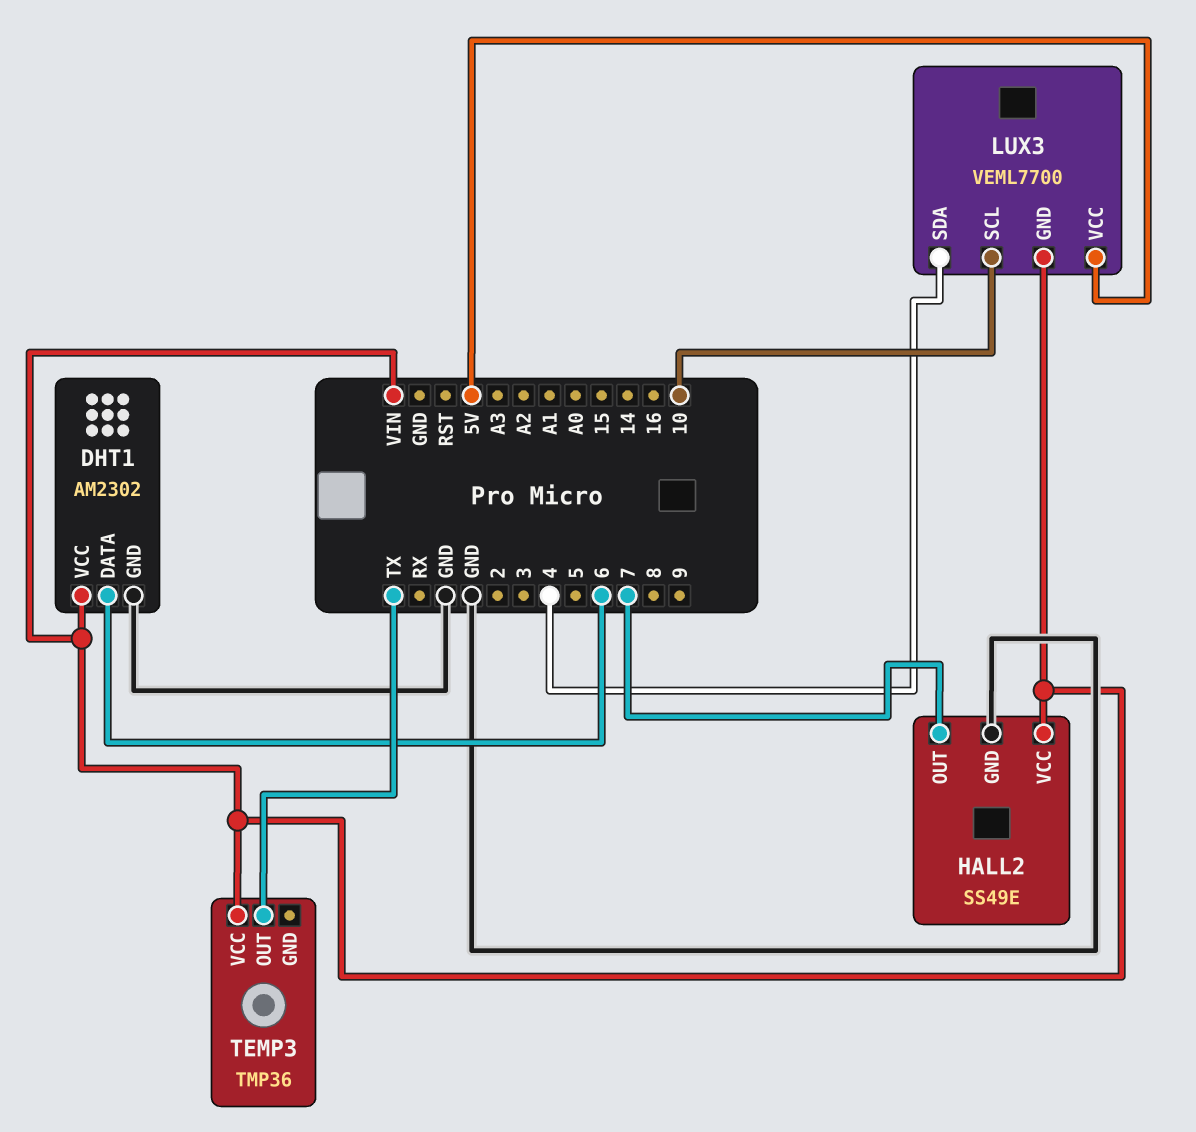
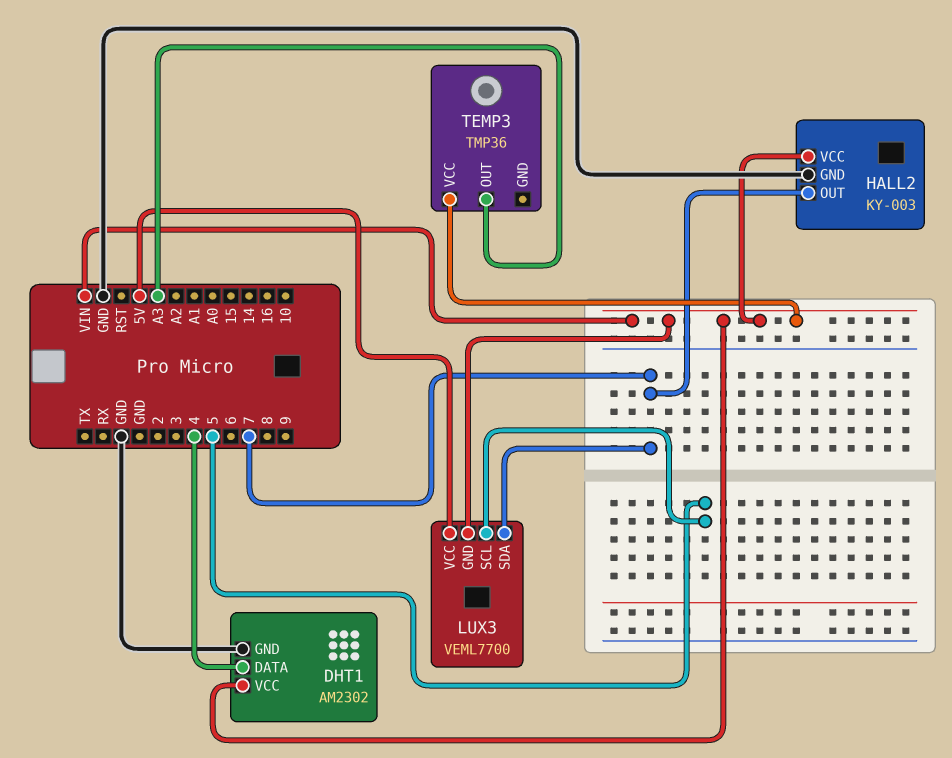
DHT1 pin DATA: 6 -> 4
HALL2: SS49E -> KY-003
LUX3 pin SCL: 10 -> 5
LUX3 pin SDA: 4 -> 7
TEMP3 pin OUT: TX -> A3

